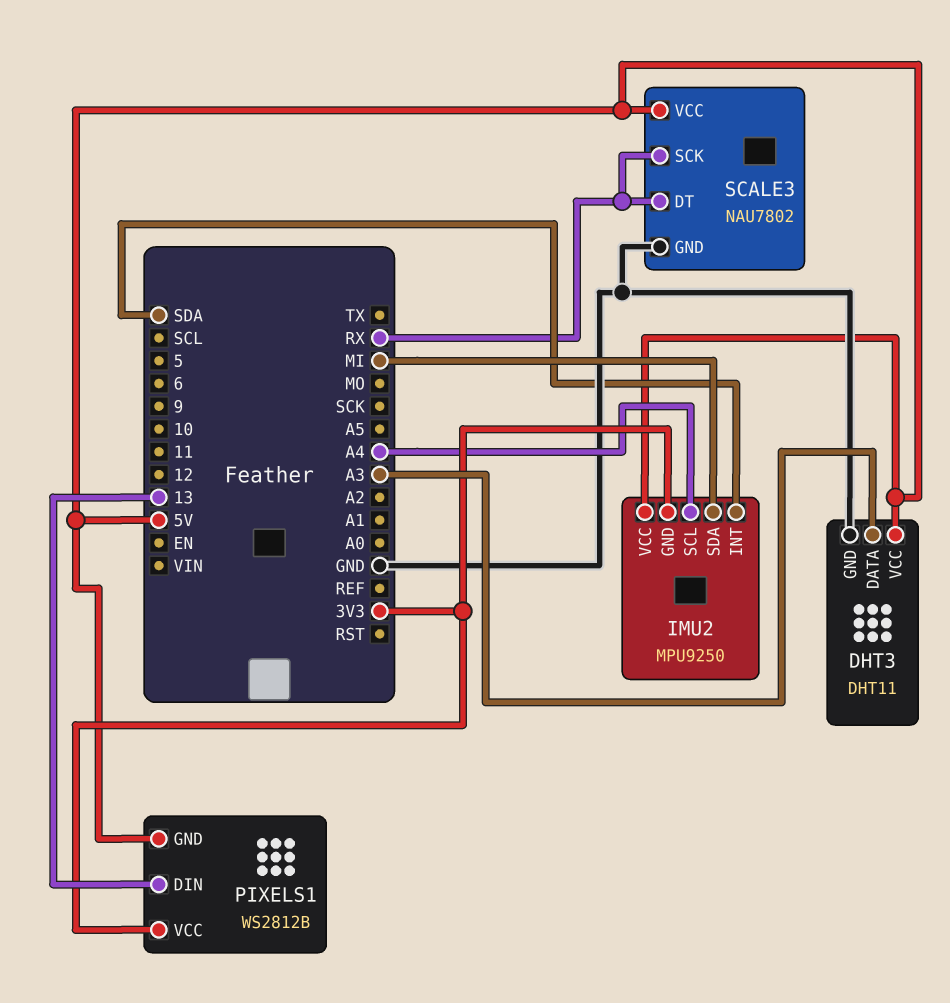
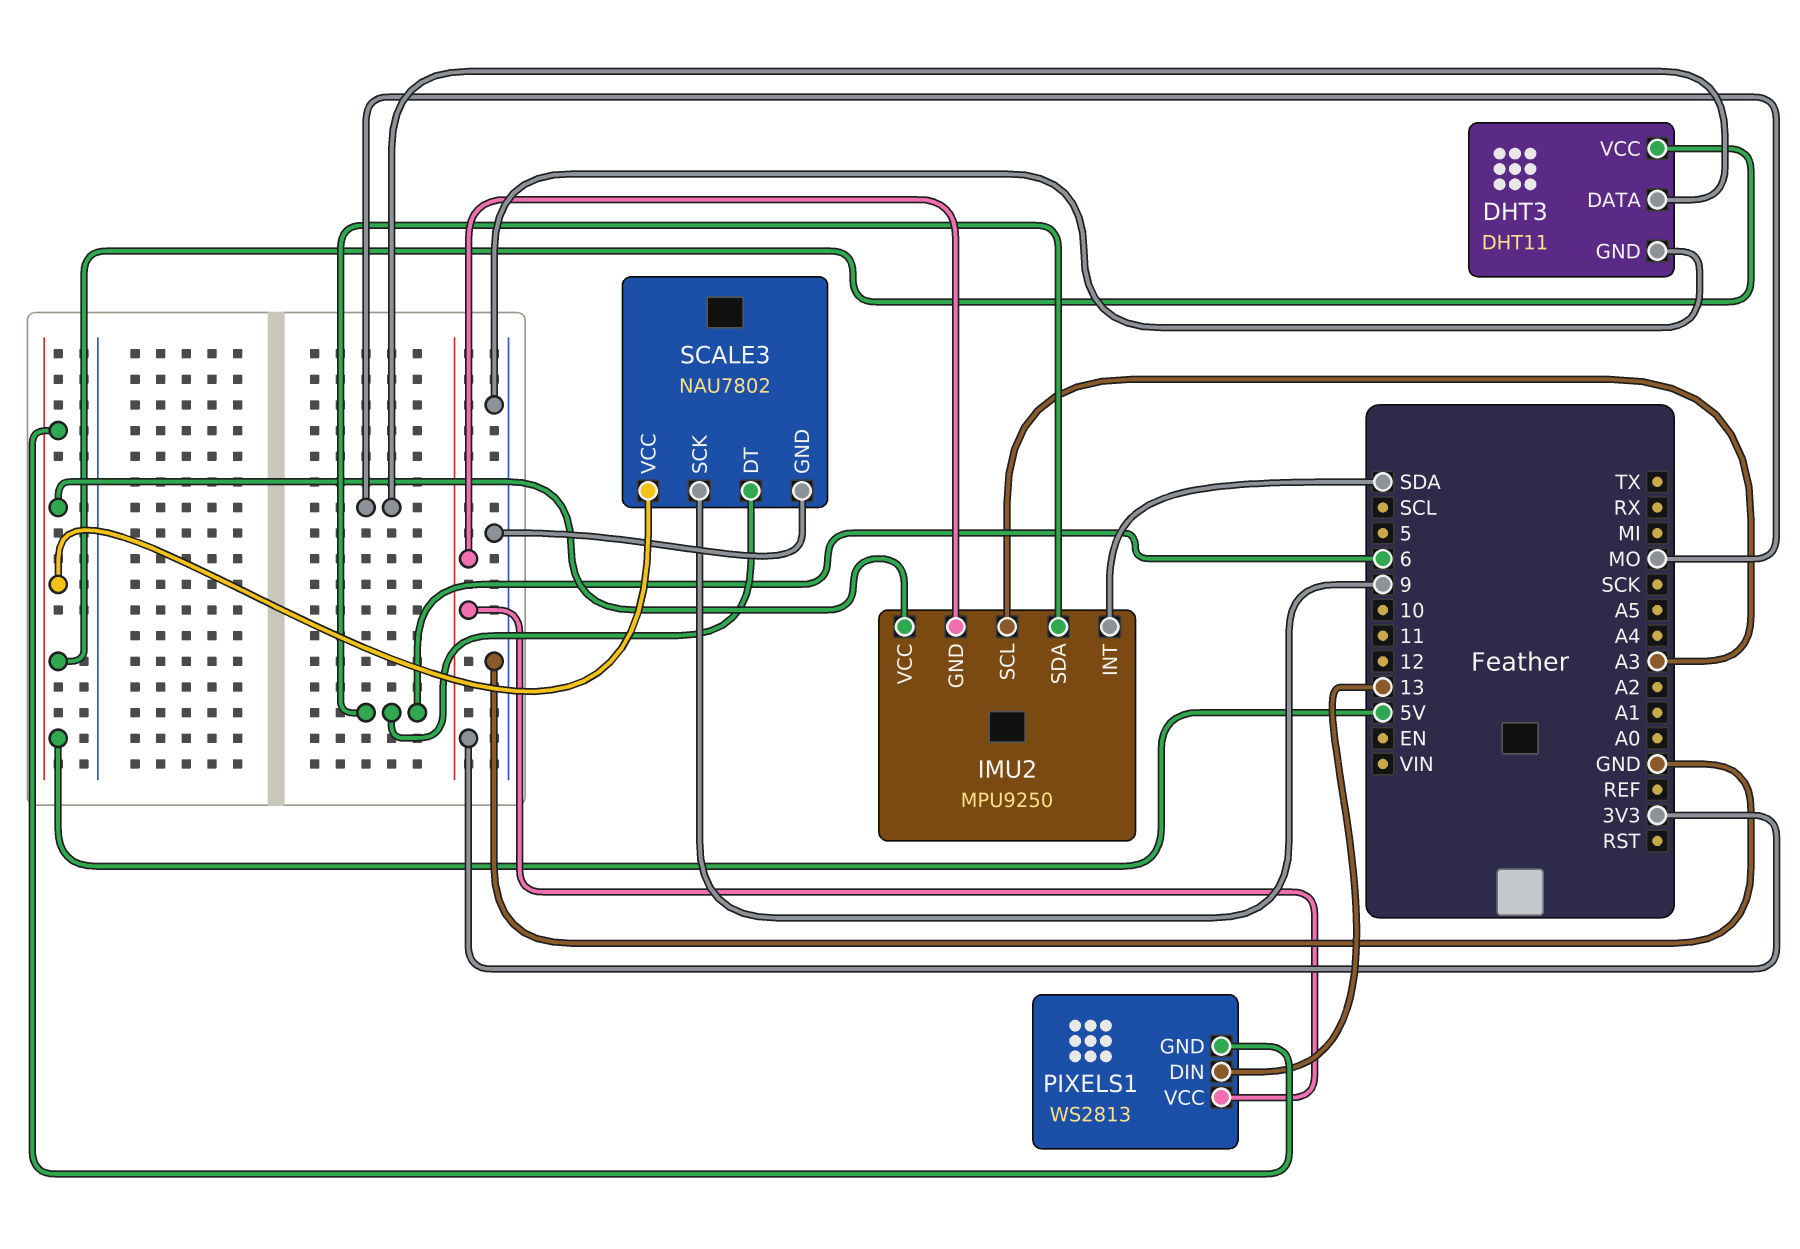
DHT3 pin DATA: A3 -> MO
IMU2 pin SCL: A4 -> A3
IMU2 pin SDA: MI -> 6
PIXELS1: WS2812B -> WS2813
SCALE3 pin DT: RX -> 6
SCALE3 pin SCK: RX -> 9

